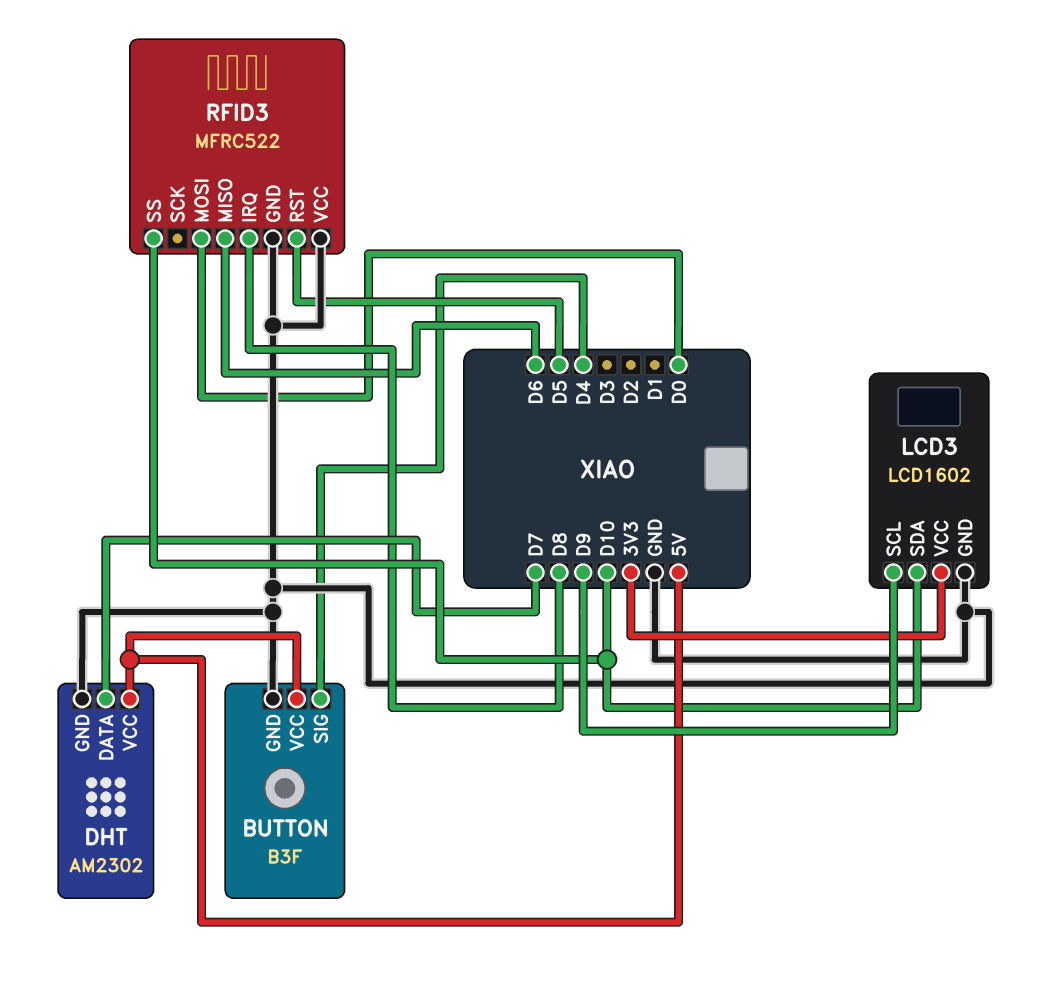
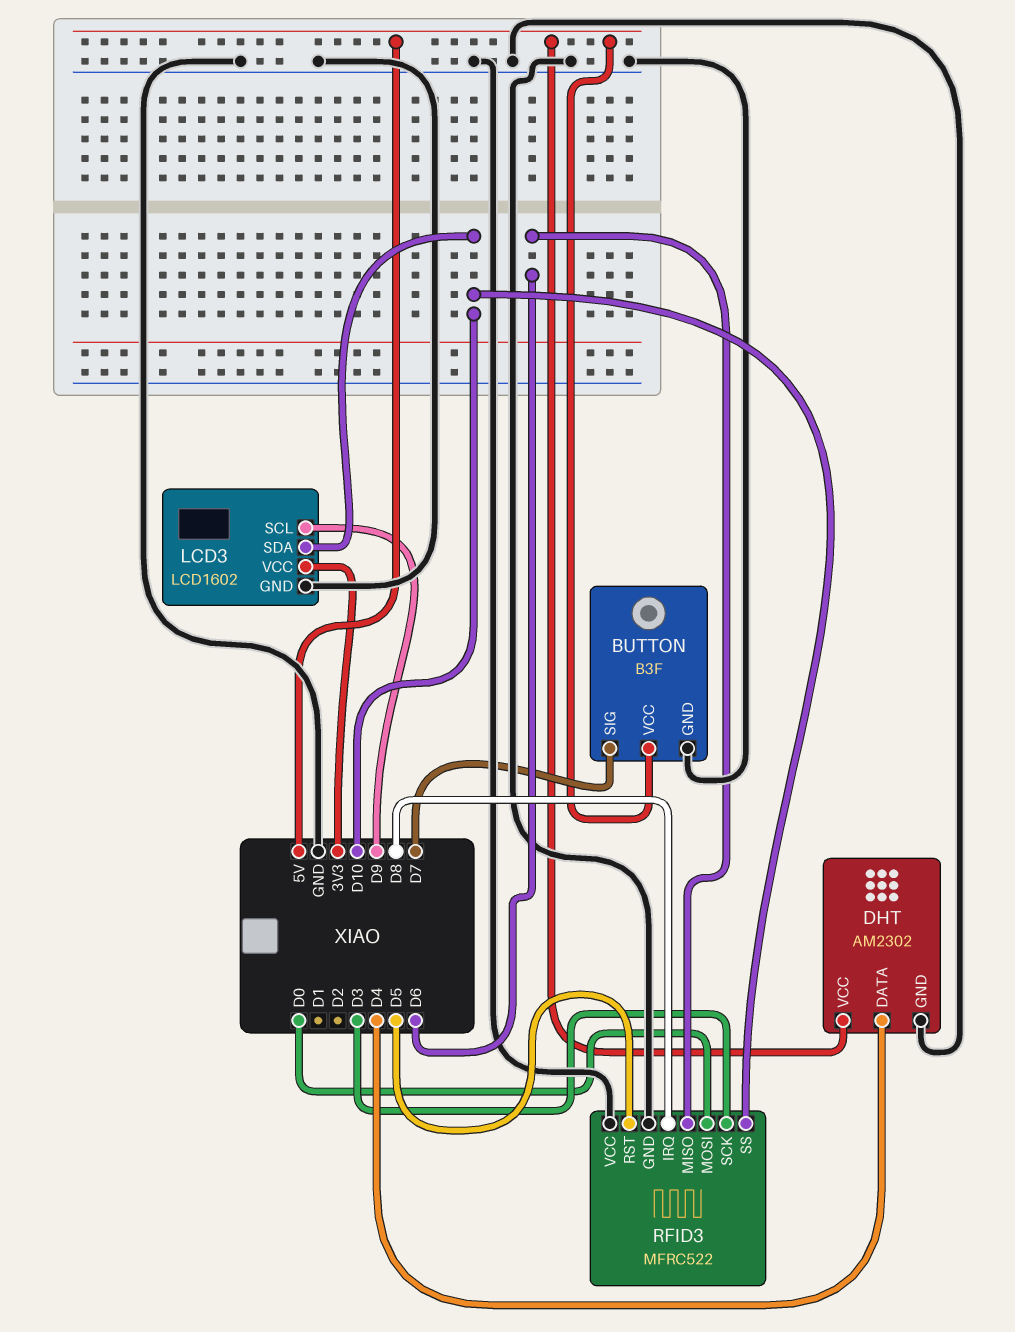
BUTTON pin SIG: D4 -> D7
DHT pin DATA: D7 -> D4
RFID3 pin SCK: none -> D3

